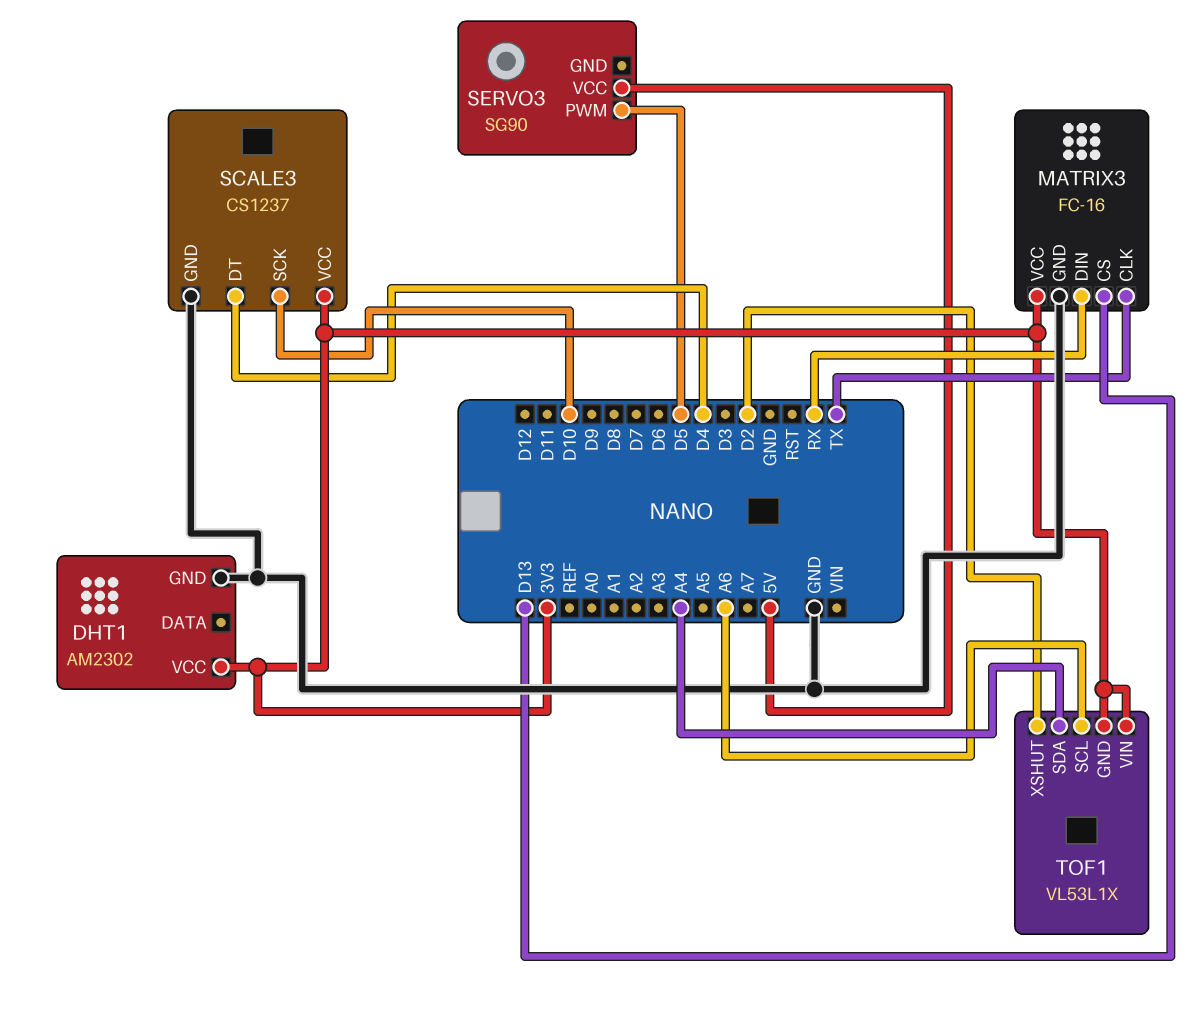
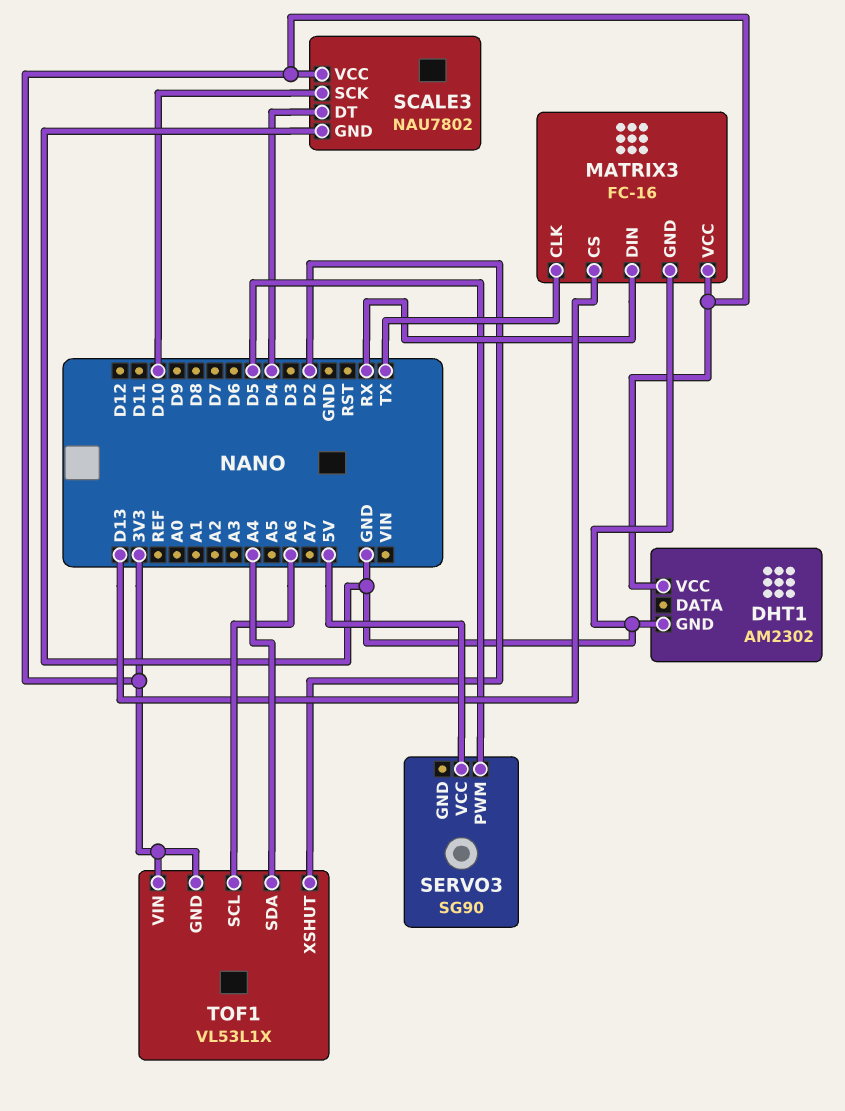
SCALE3: CS1237 -> NAU7802

